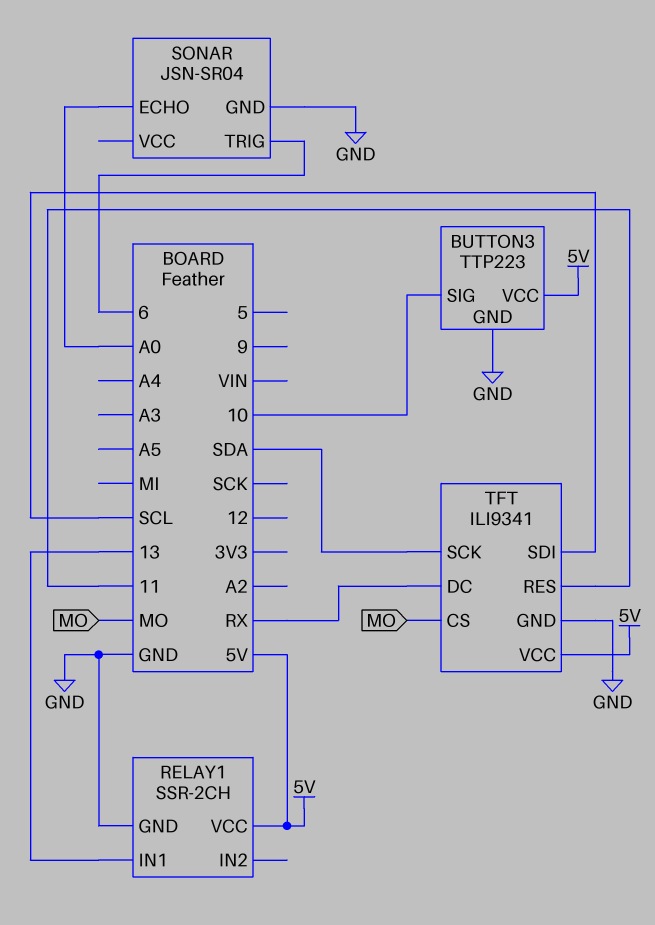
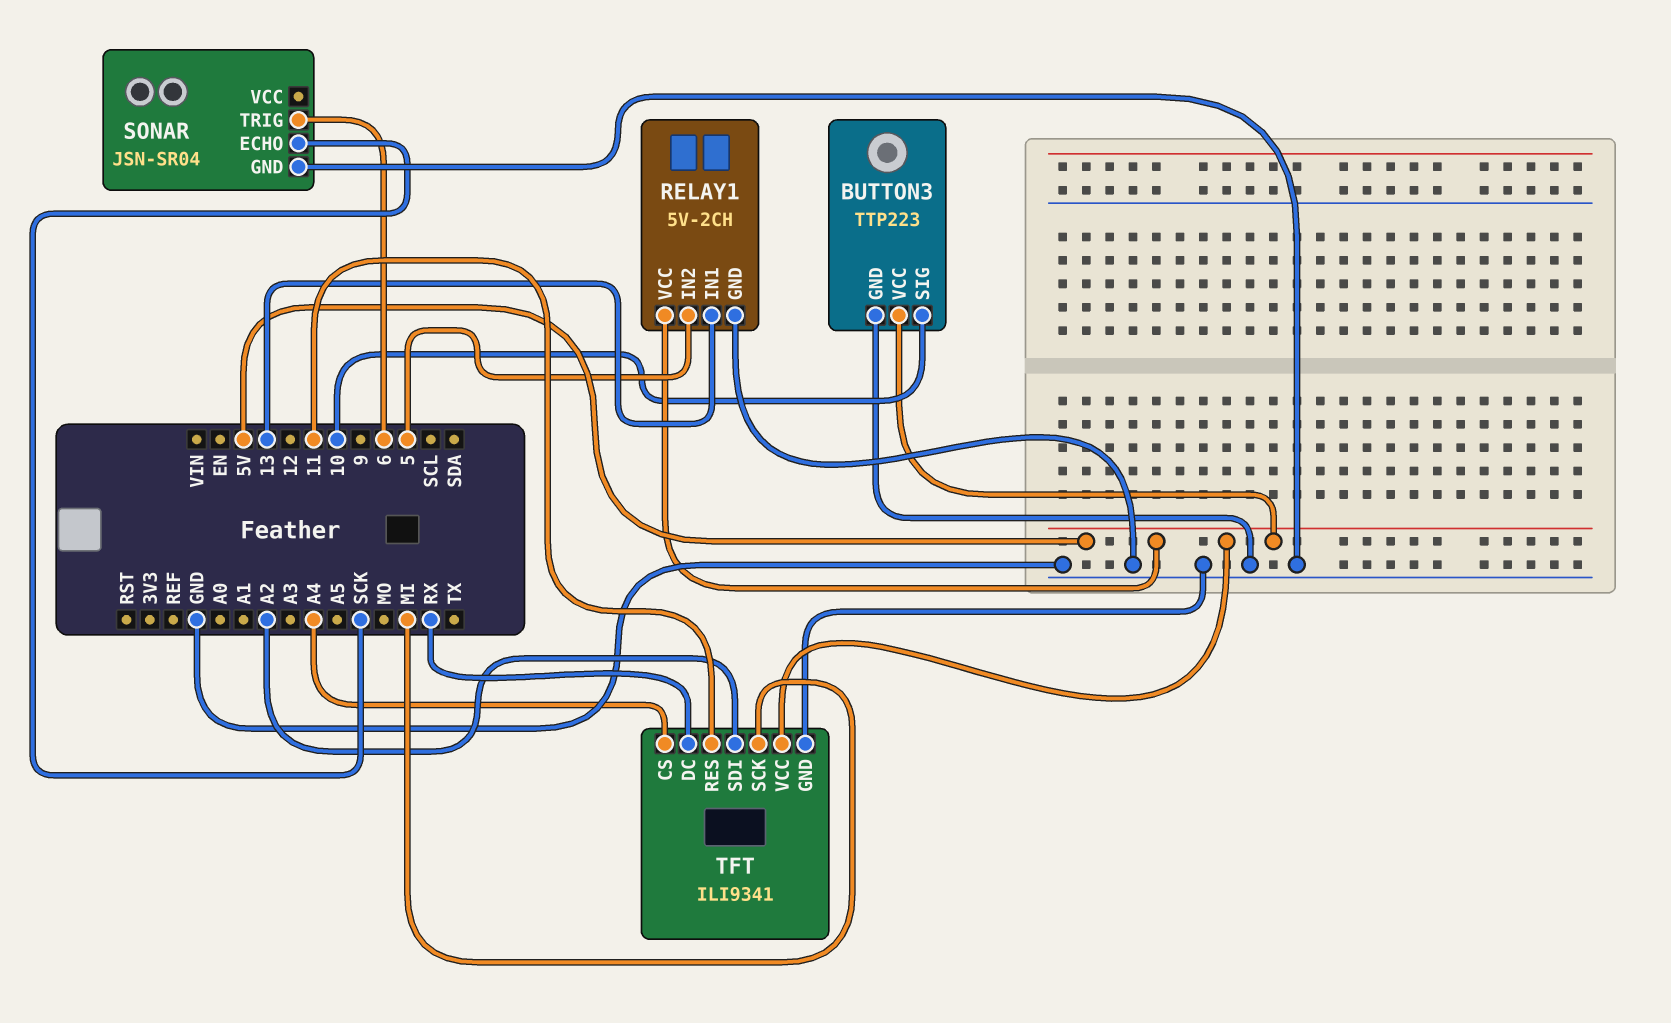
RELAY1: SSR-2CH -> 5V-2CH
RELAY1 pin IN2: none -> 5
SONAR pin ECHO: A0 -> SCK
TFT pin CS: MO -> A4
TFT pin SCK: SDA -> MI
TFT pin SDI: SCL -> A2

